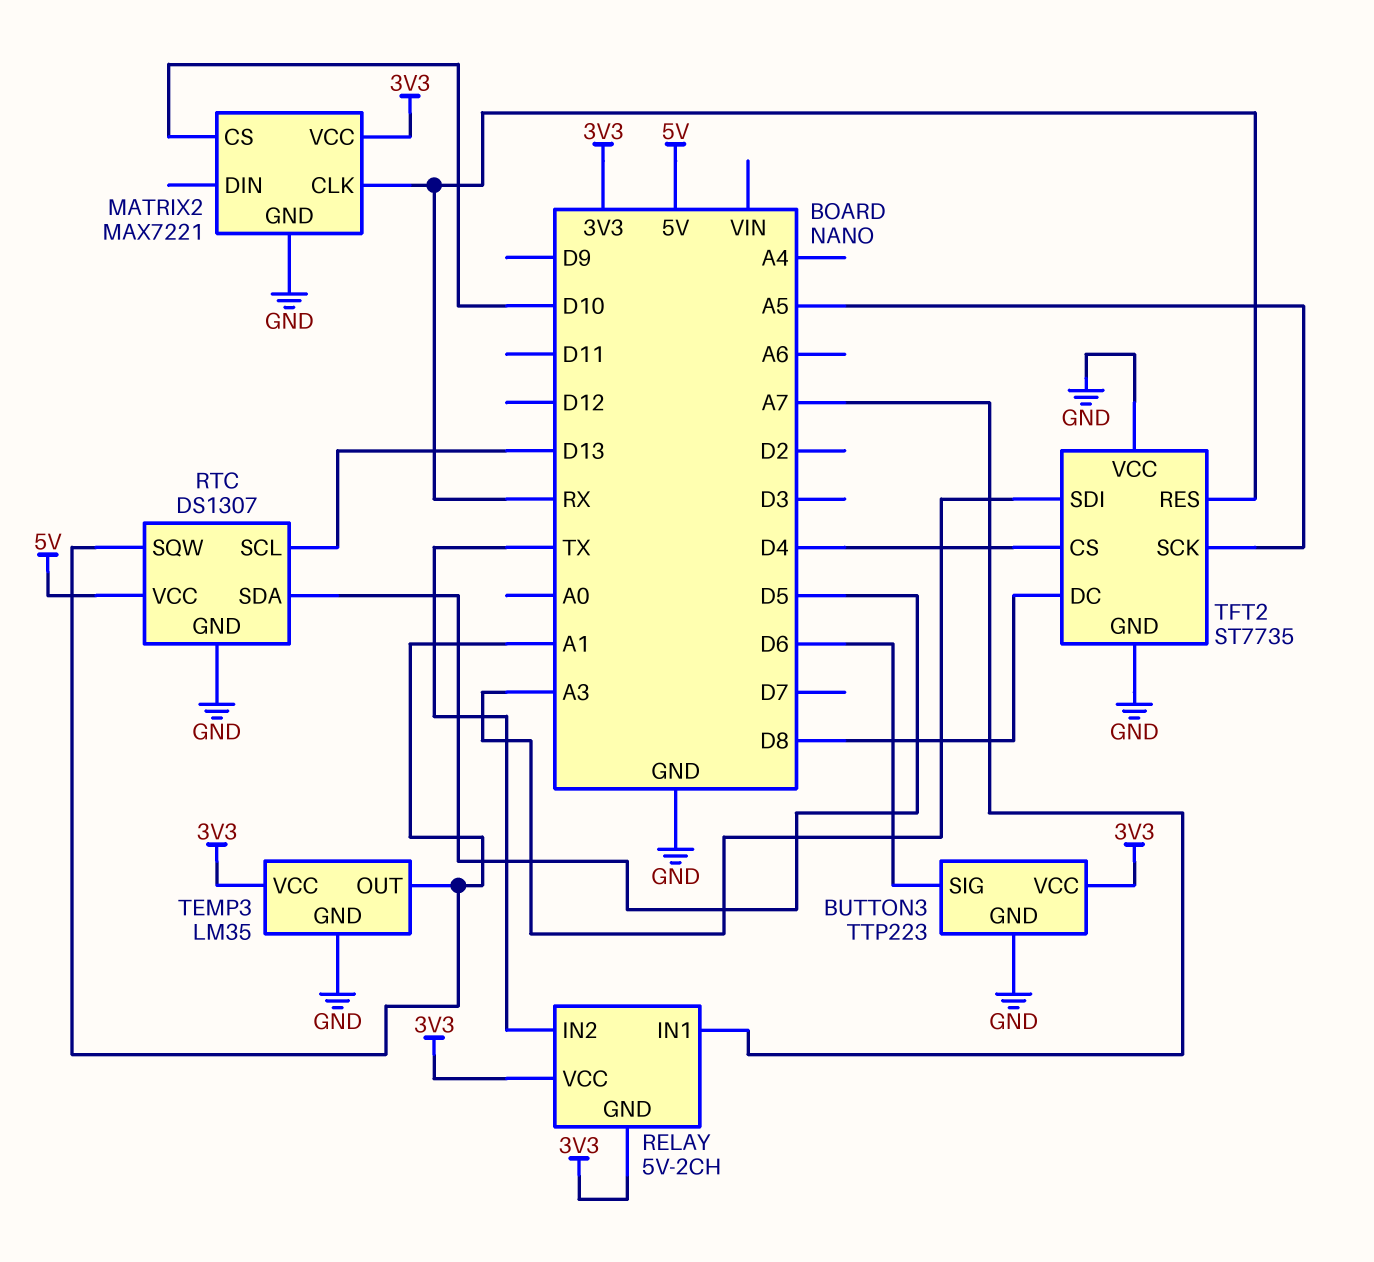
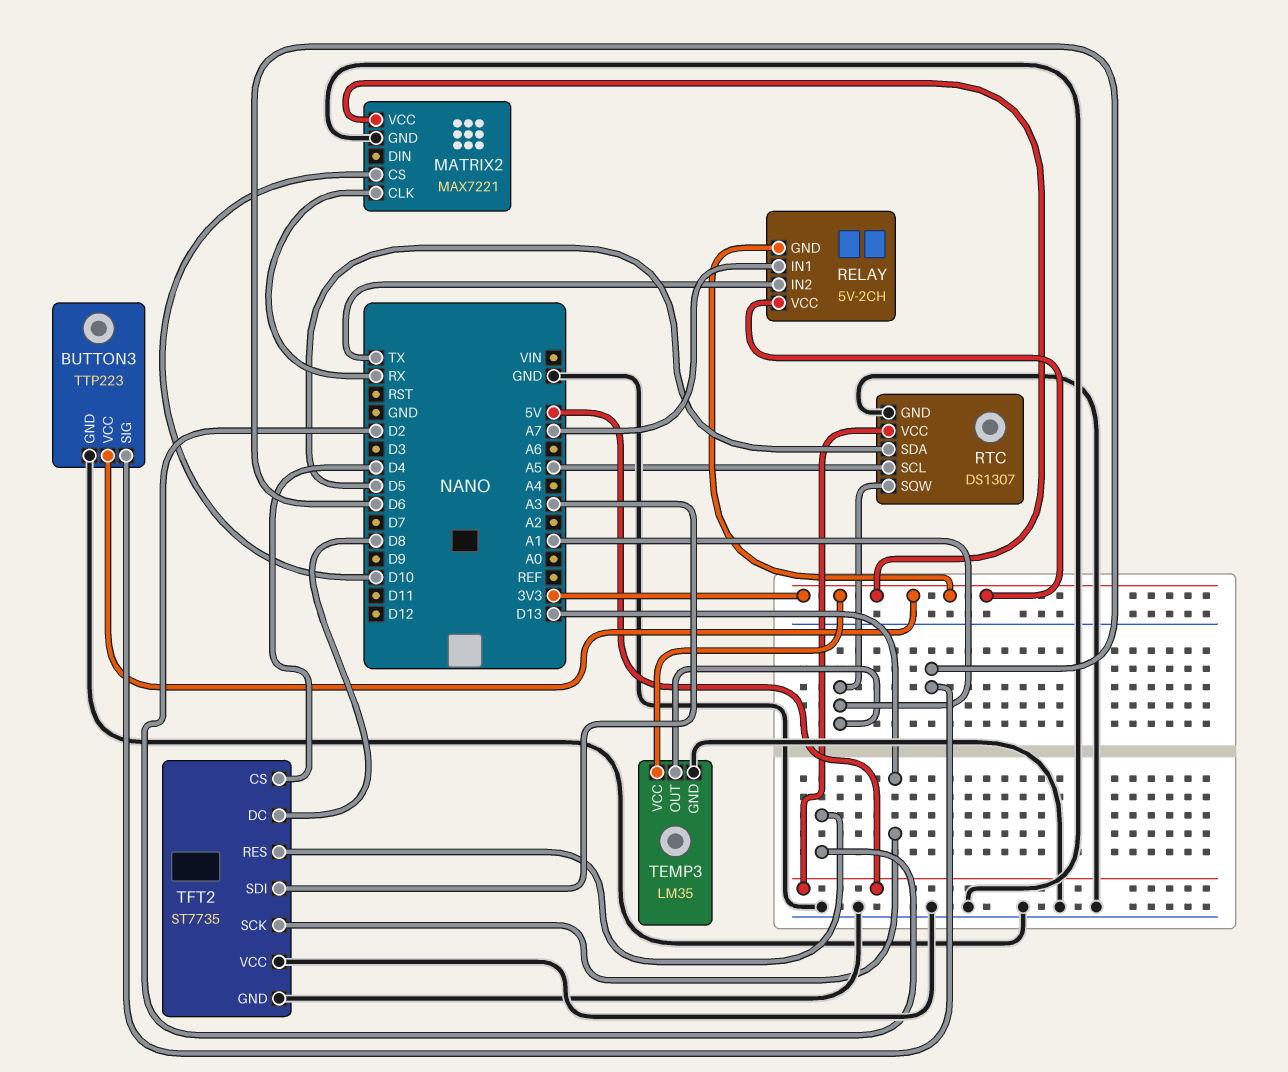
RTC pin SCL: D13 -> A5
TFT2 pin RES: RX -> D2
TFT2 pin SCK: A5 -> D13

